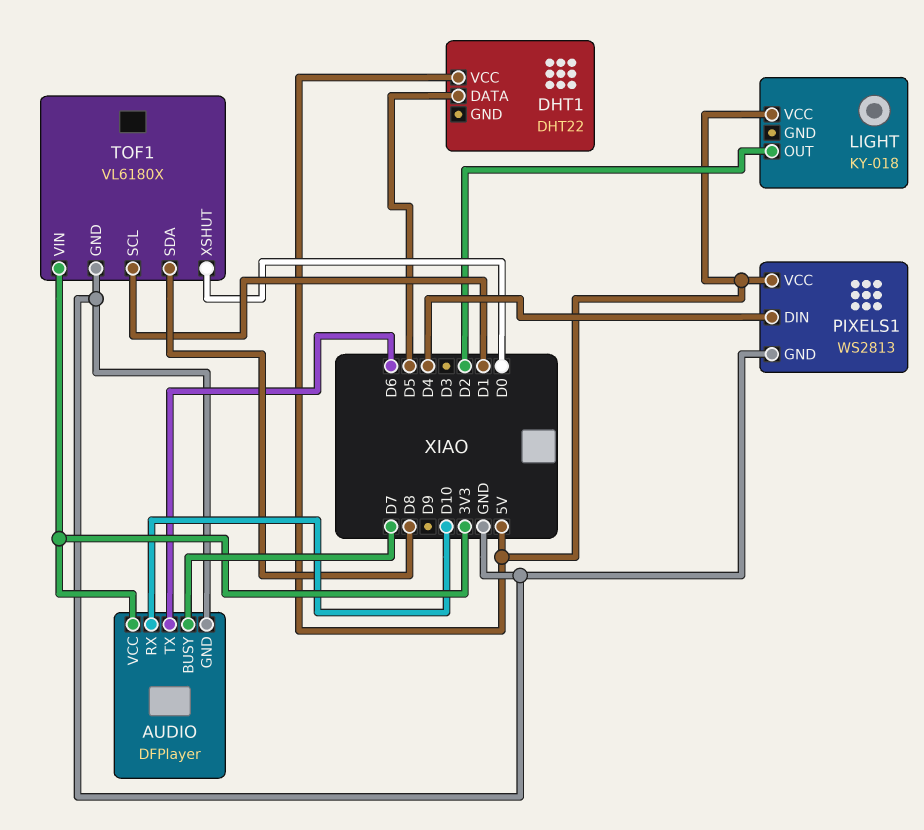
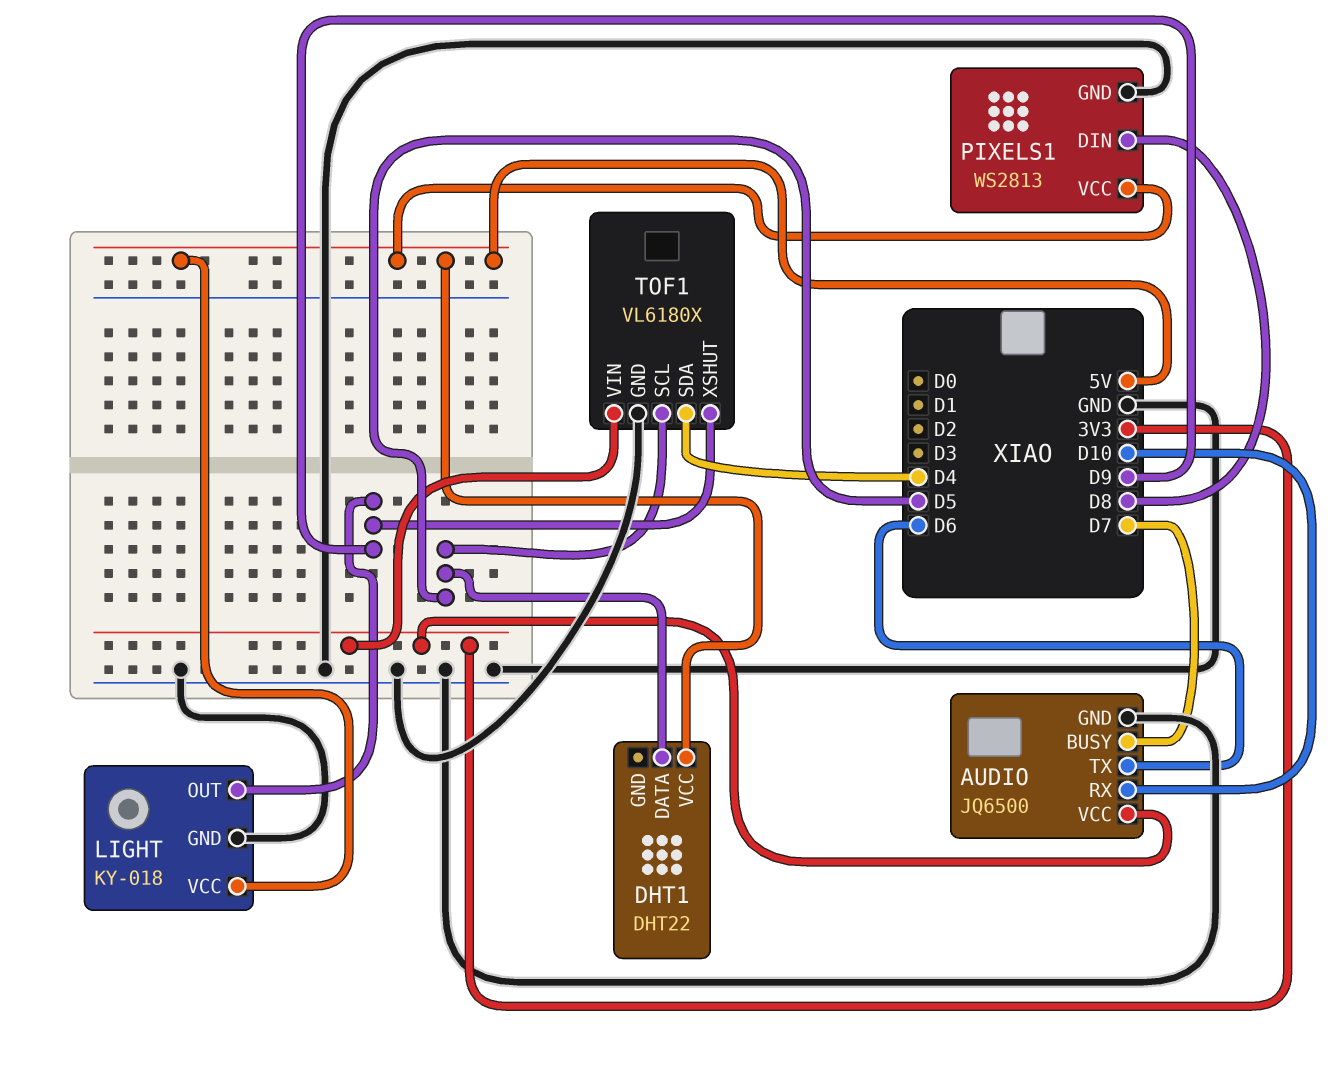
AUDIO: DFPlayer -> JQ6500
LIGHT pin GND: none -> GND
LIGHT pin OUT: D2 -> D9
PIXELS1 pin DIN: D4 -> D8
TOF1 pin SCL: D1 -> D5
TOF1 pin SDA: D8 -> D4
TOF1 pin XSHUT: D0 -> D9

